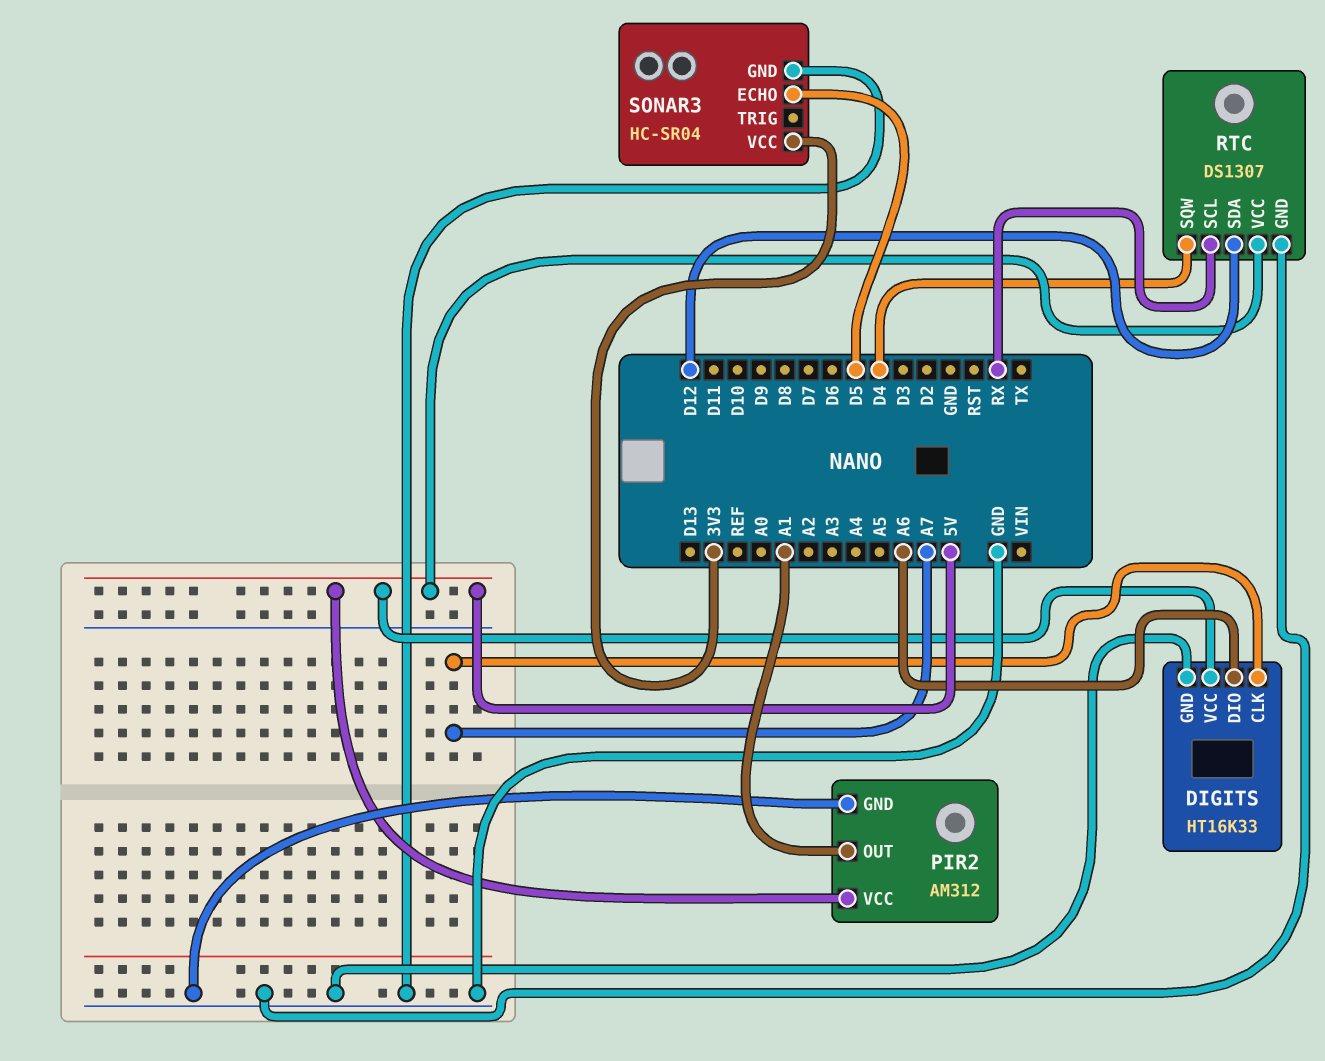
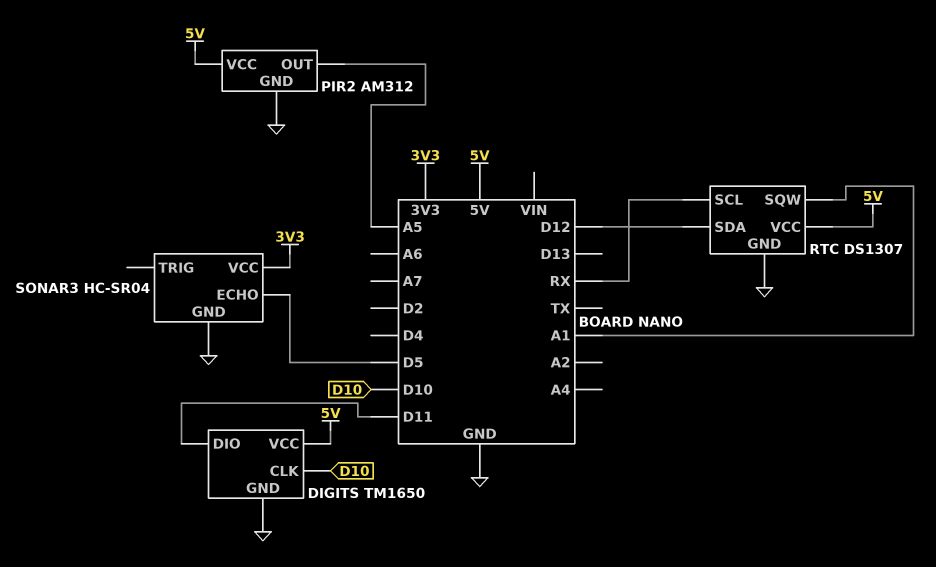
DIGITS: HT16K33 -> TM1650
DIGITS pin CLK: A7 -> D10
DIGITS pin DIO: A6 -> D11
PIR2 pin OUT: A1 -> A5
RTC pin SQW: D4 -> A1

